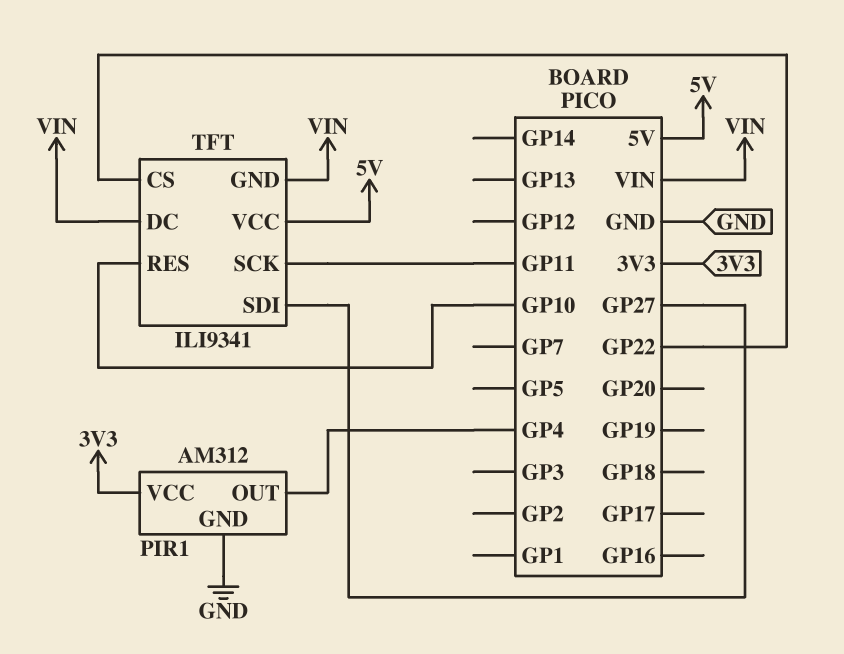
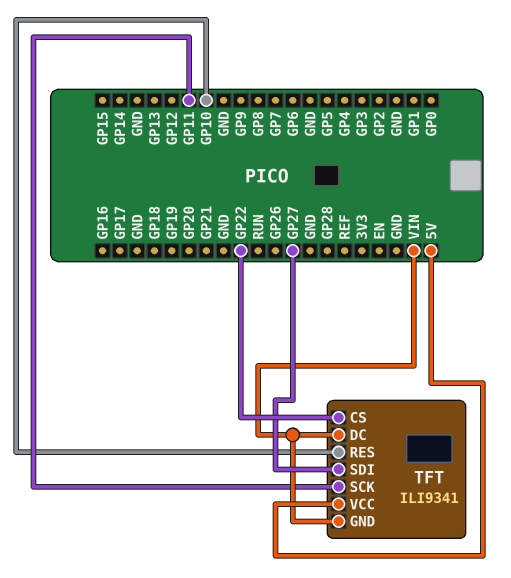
PIR1: AM312 -> none
PIR1 pin GND: GND -> none
PIR1 pin OUT: GP4 -> none
PIR1 pin VCC: 3V3 -> none

